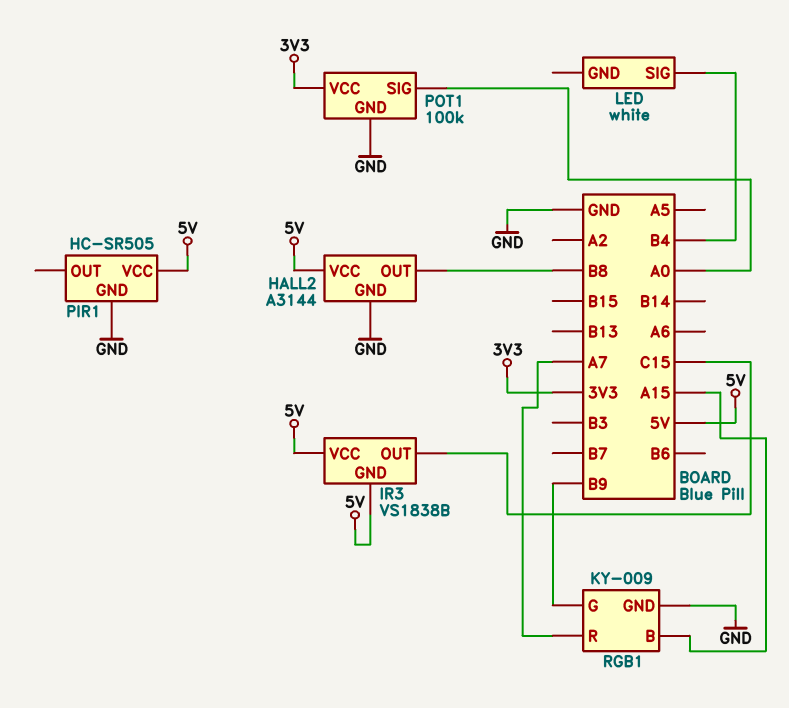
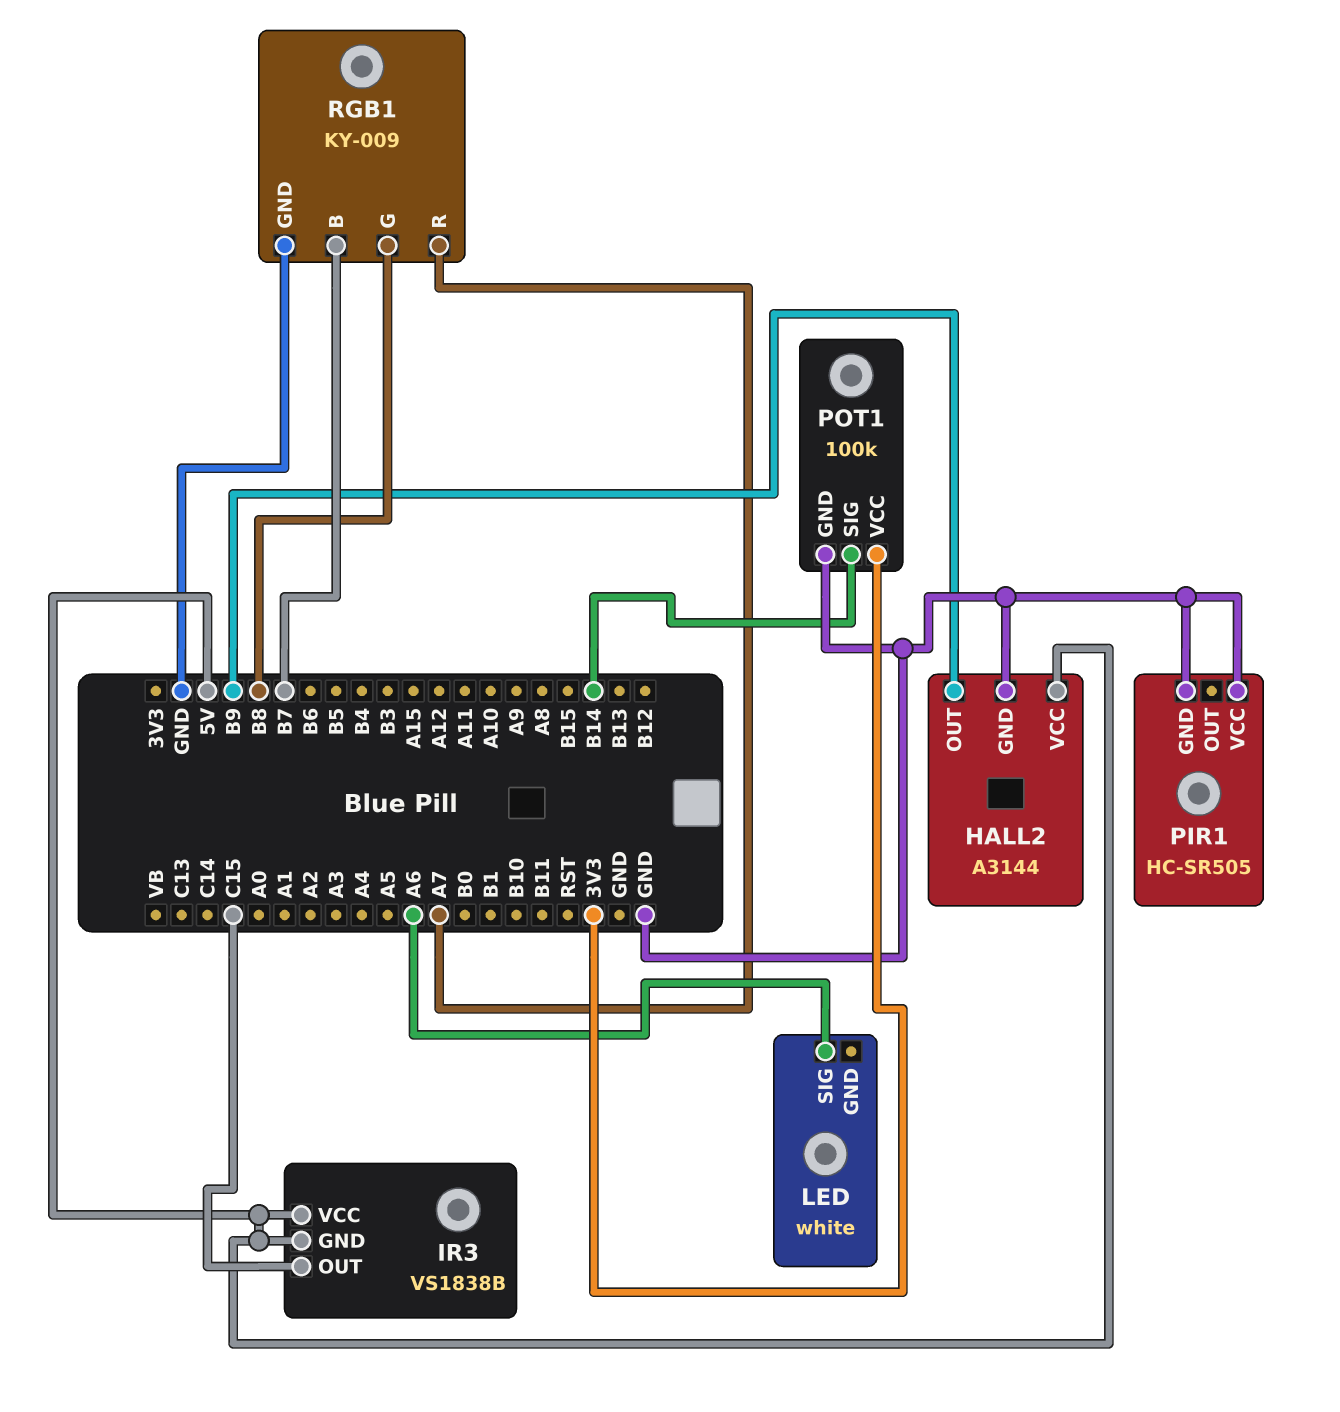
HALL2 pin OUT: B8 -> B9
LED pin SIG: B4 -> A6
PIR1 pin VCC: 5V -> GND
POT1 pin SIG: A0 -> B14
RGB1 pin B: A15 -> B7
RGB1 pin G: B9 -> B8

